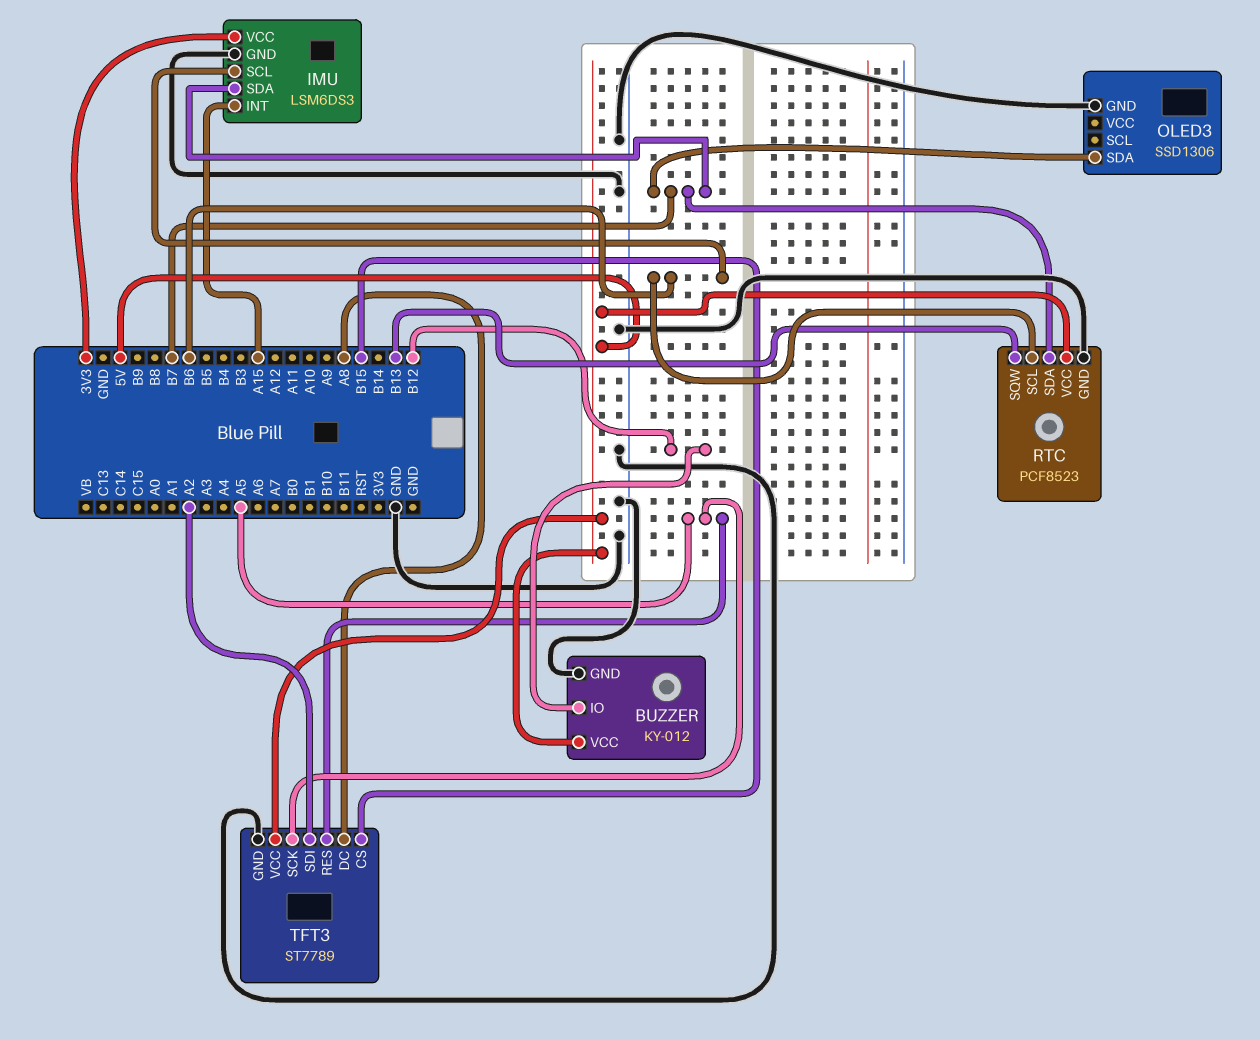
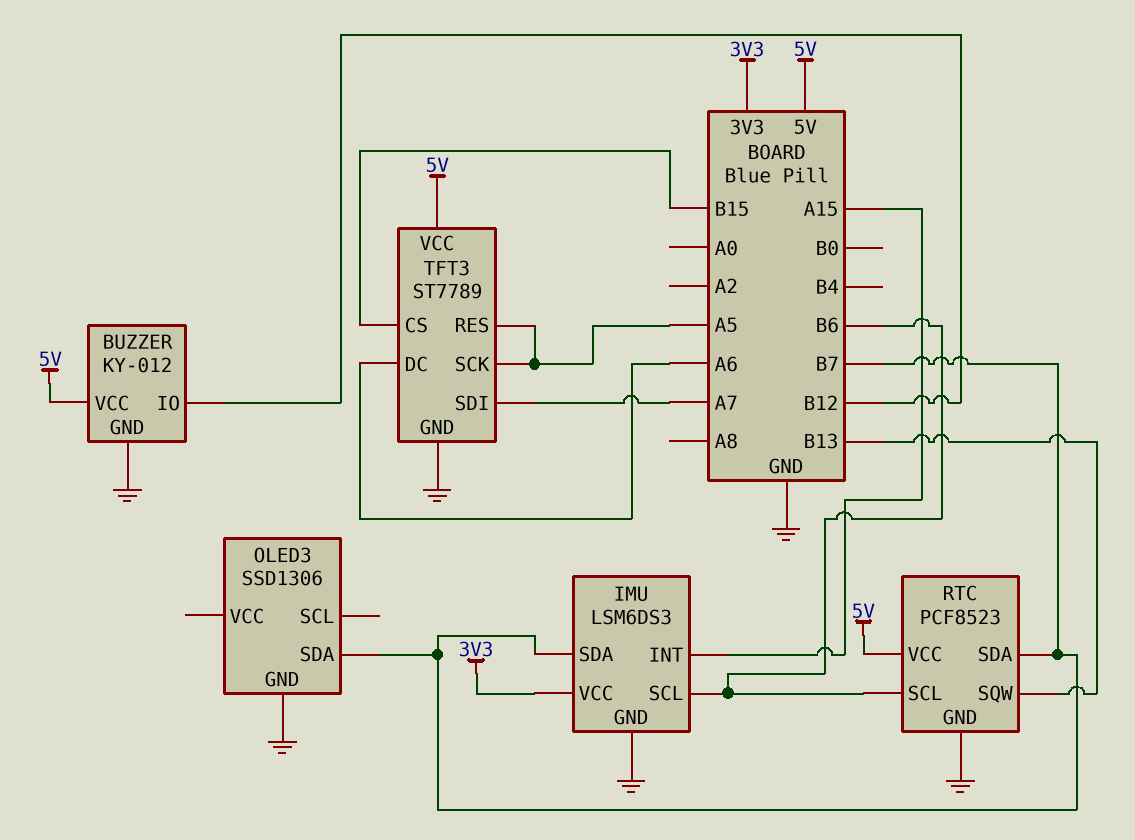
TFT3 pin DC: A8 -> A6
TFT3 pin SDI: A2 -> A7

